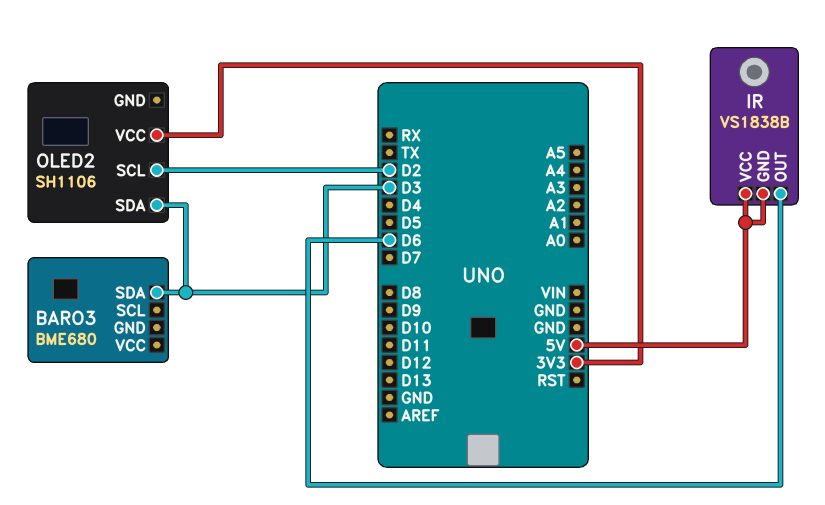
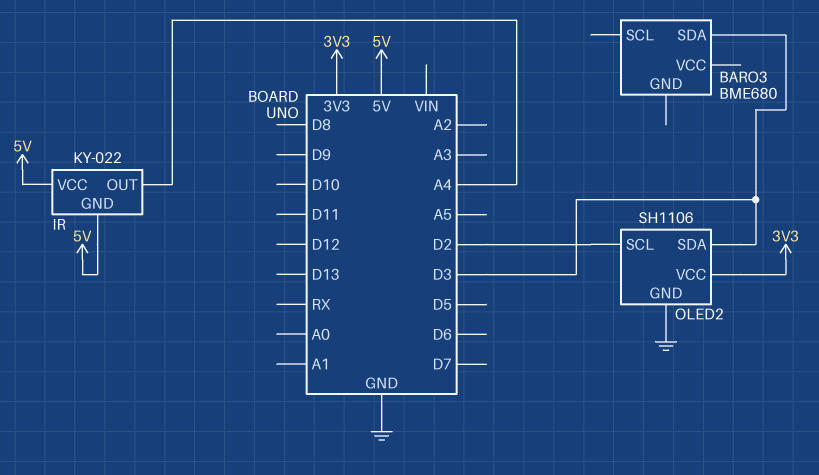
IR: VS1838B -> KY-022
IR pin OUT: D6 -> A4
OLED2 pin GND: none -> GND

